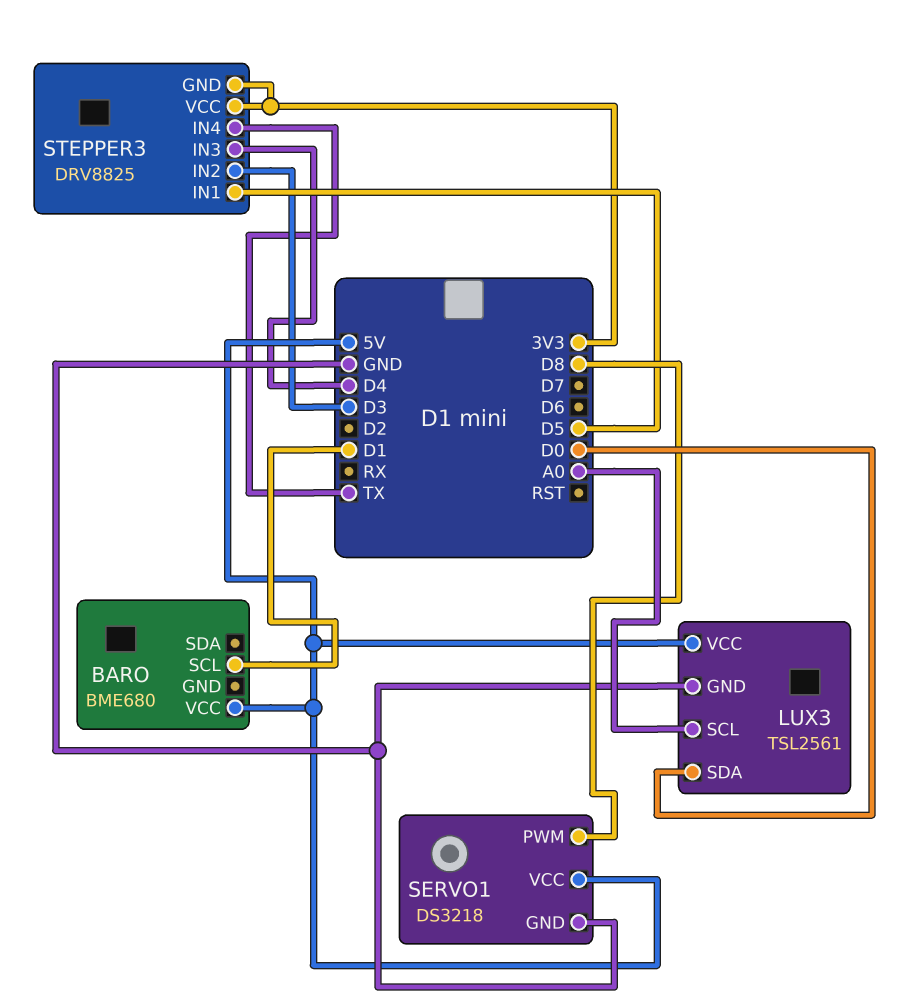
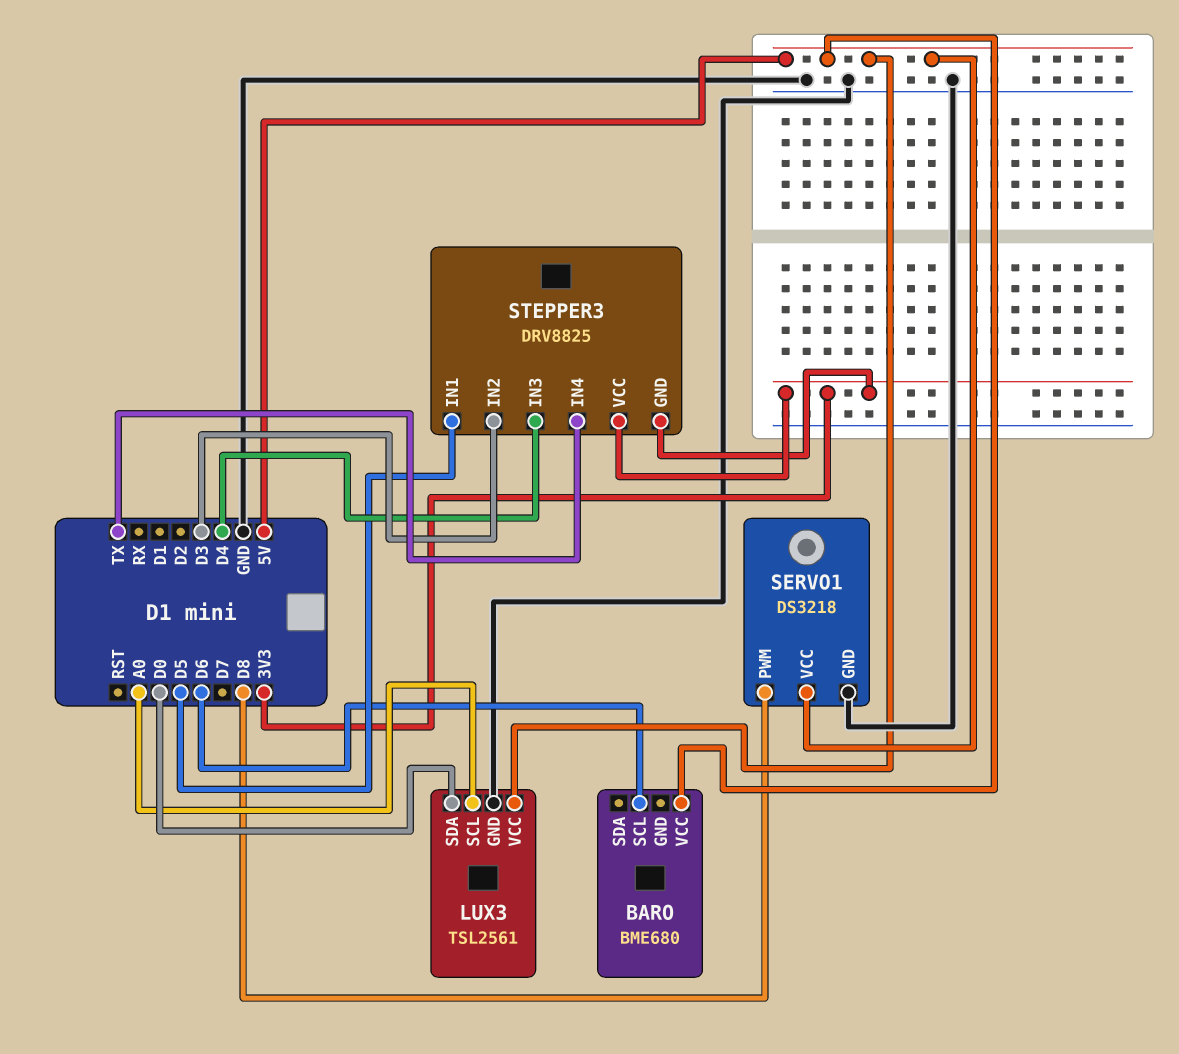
BARO pin SCL: D1 -> D6

